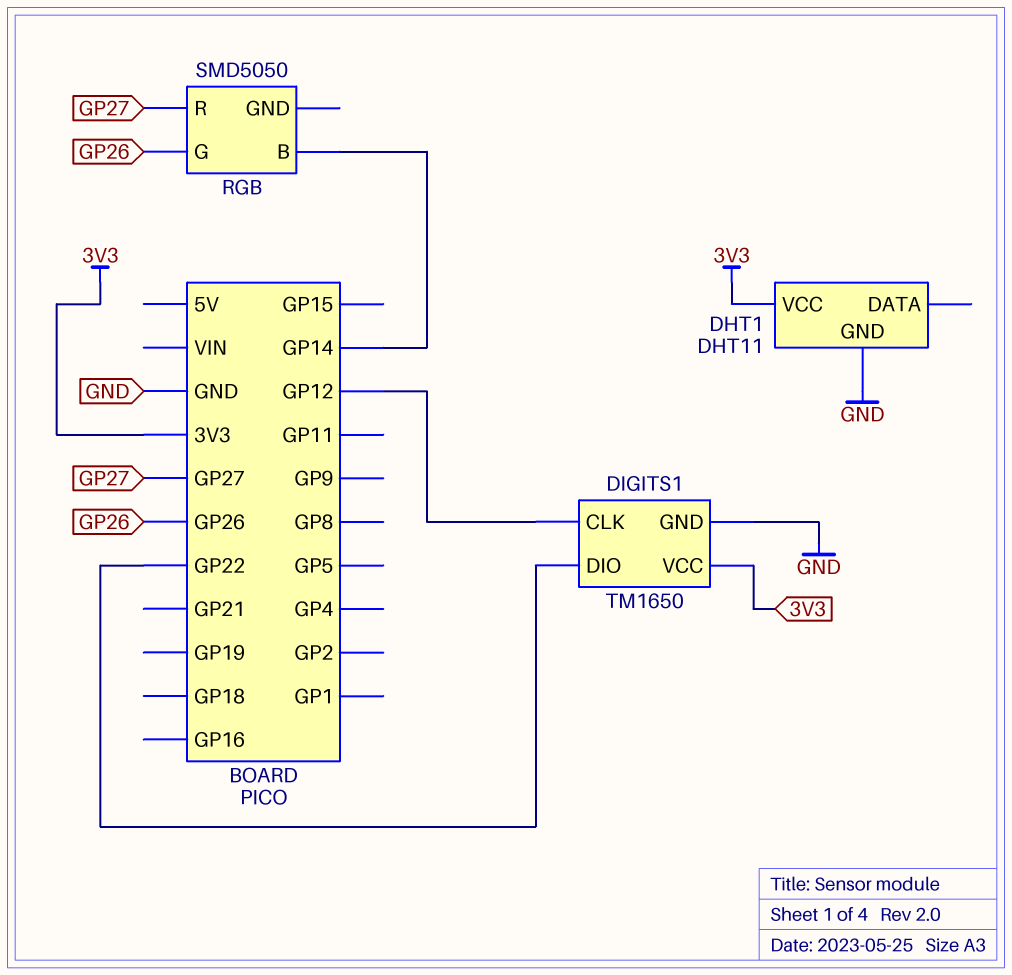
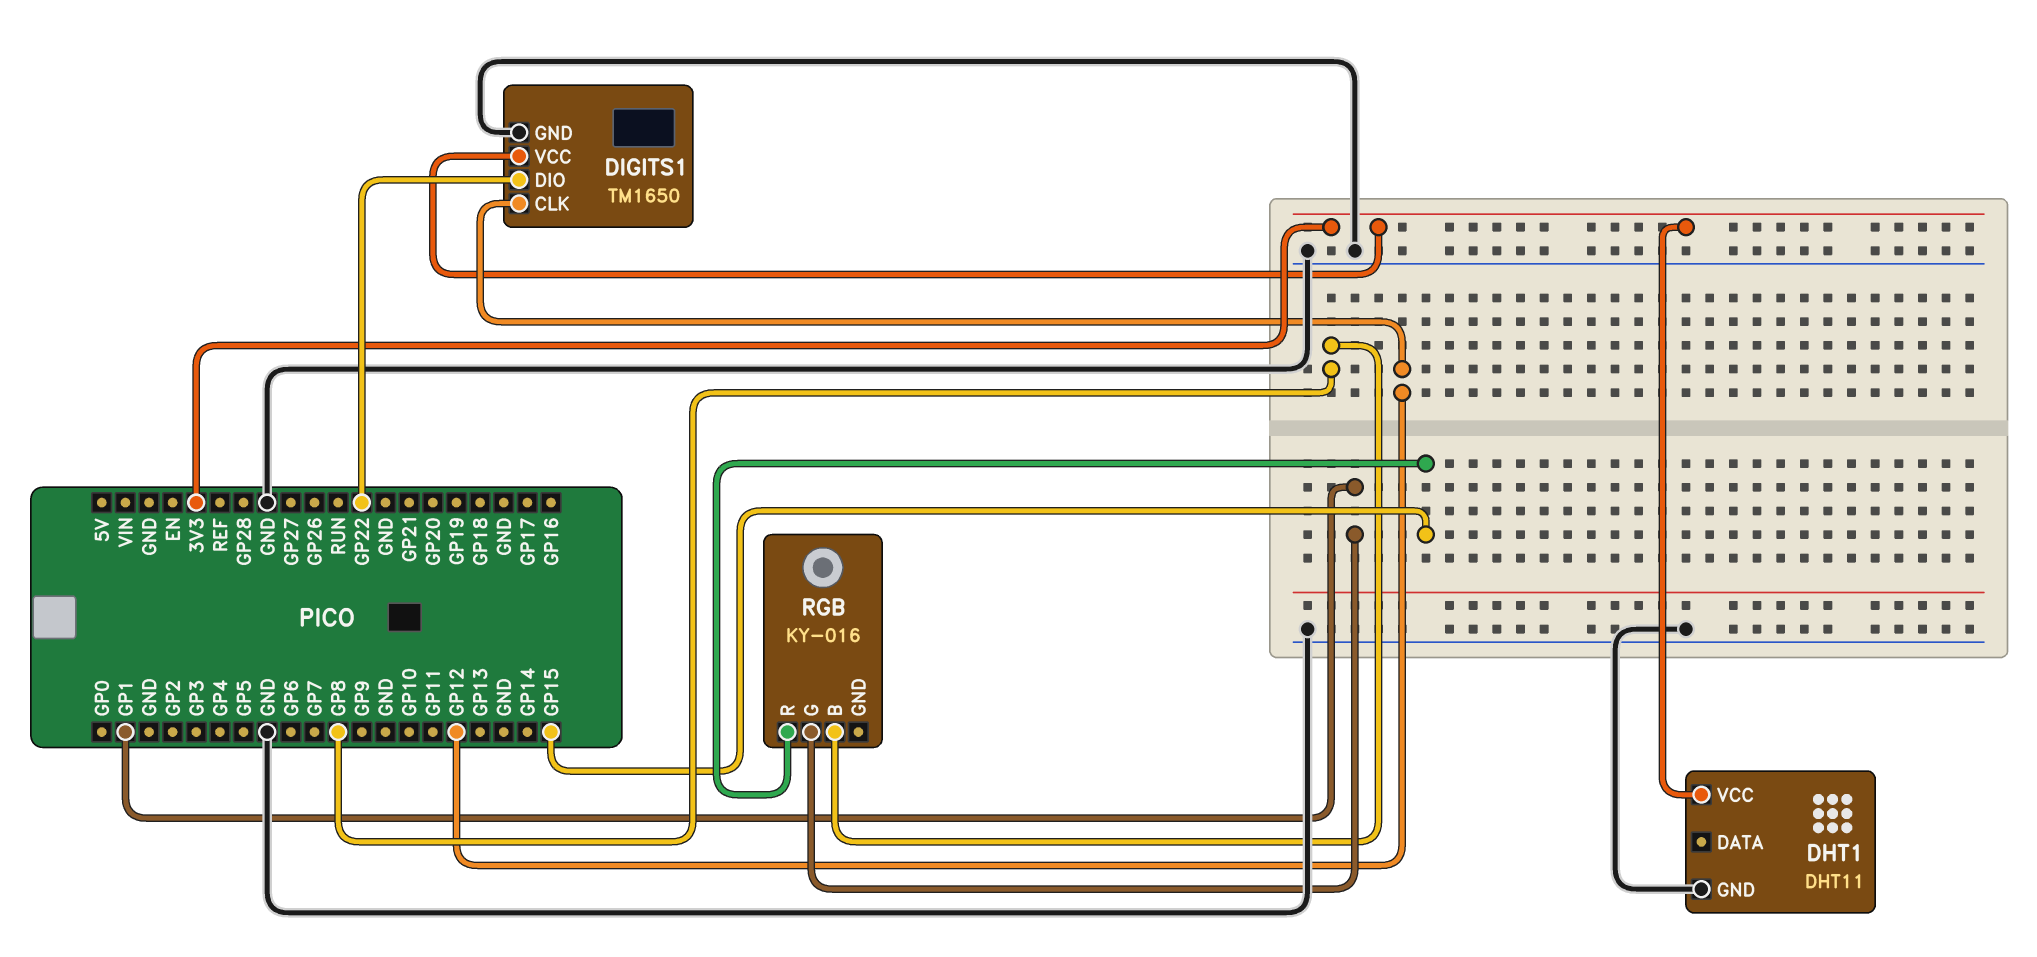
RGB: SMD5050 -> KY-016
RGB pin B: GP14 -> GP8
RGB pin G: GP26 -> GP1
RGB pin R: GP27 -> GP15

